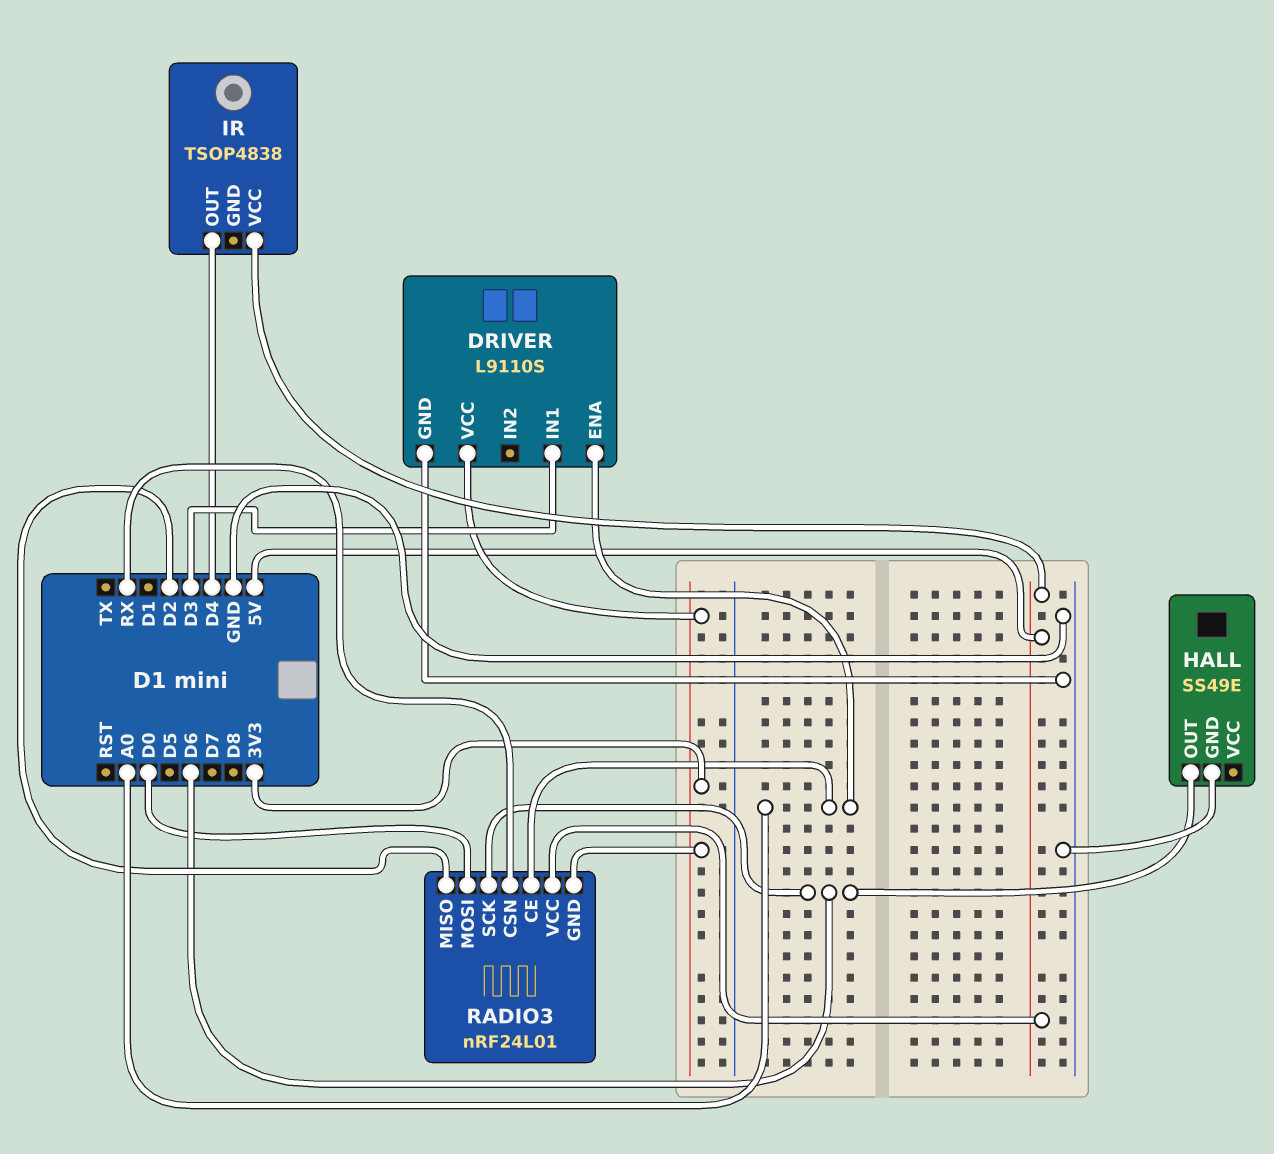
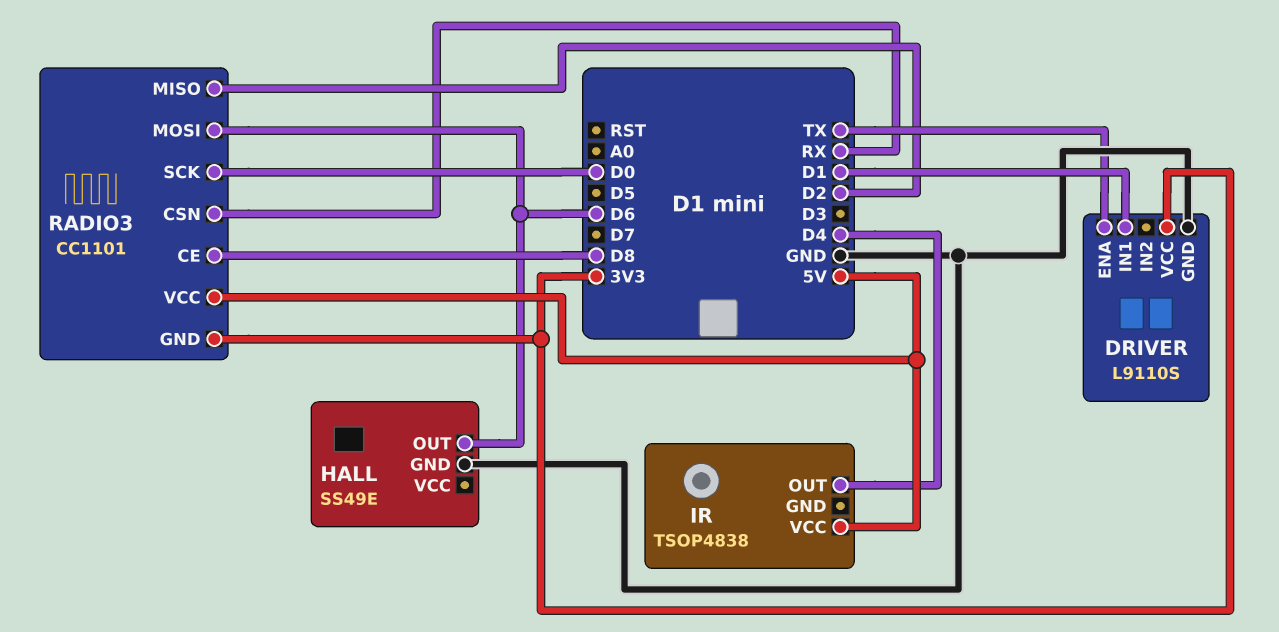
DRIVER pin ENA: A0 -> TX
DRIVER pin IN1: D3 -> D1
RADIO3: nRF24L01 -> CC1101
RADIO3 pin CE: A0 -> D8
RADIO3 pin MOSI: D0 -> D6
RADIO3 pin SCK: D6 -> D0

